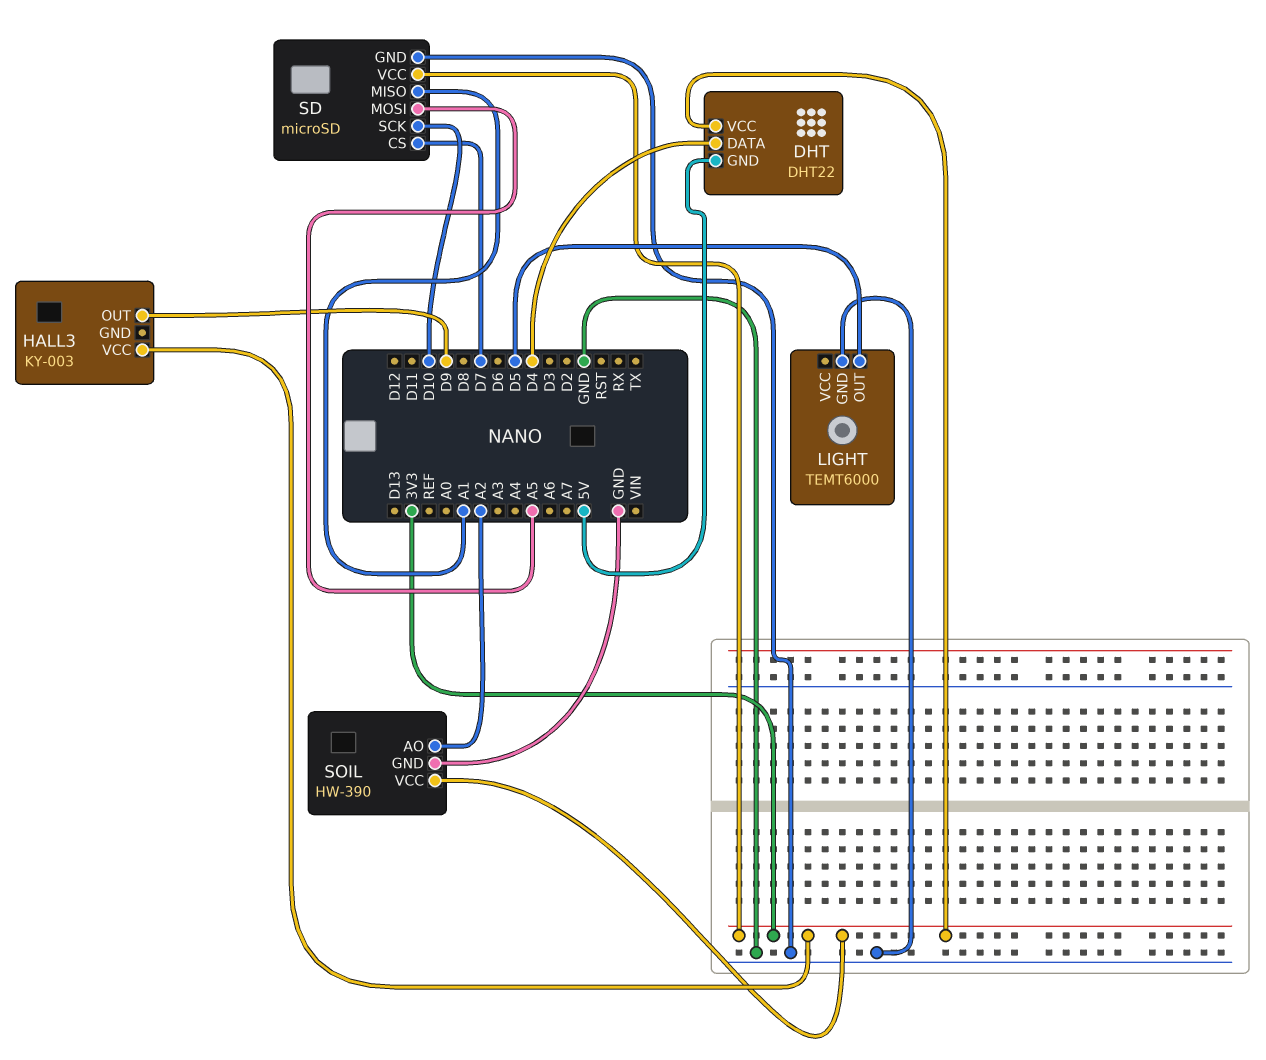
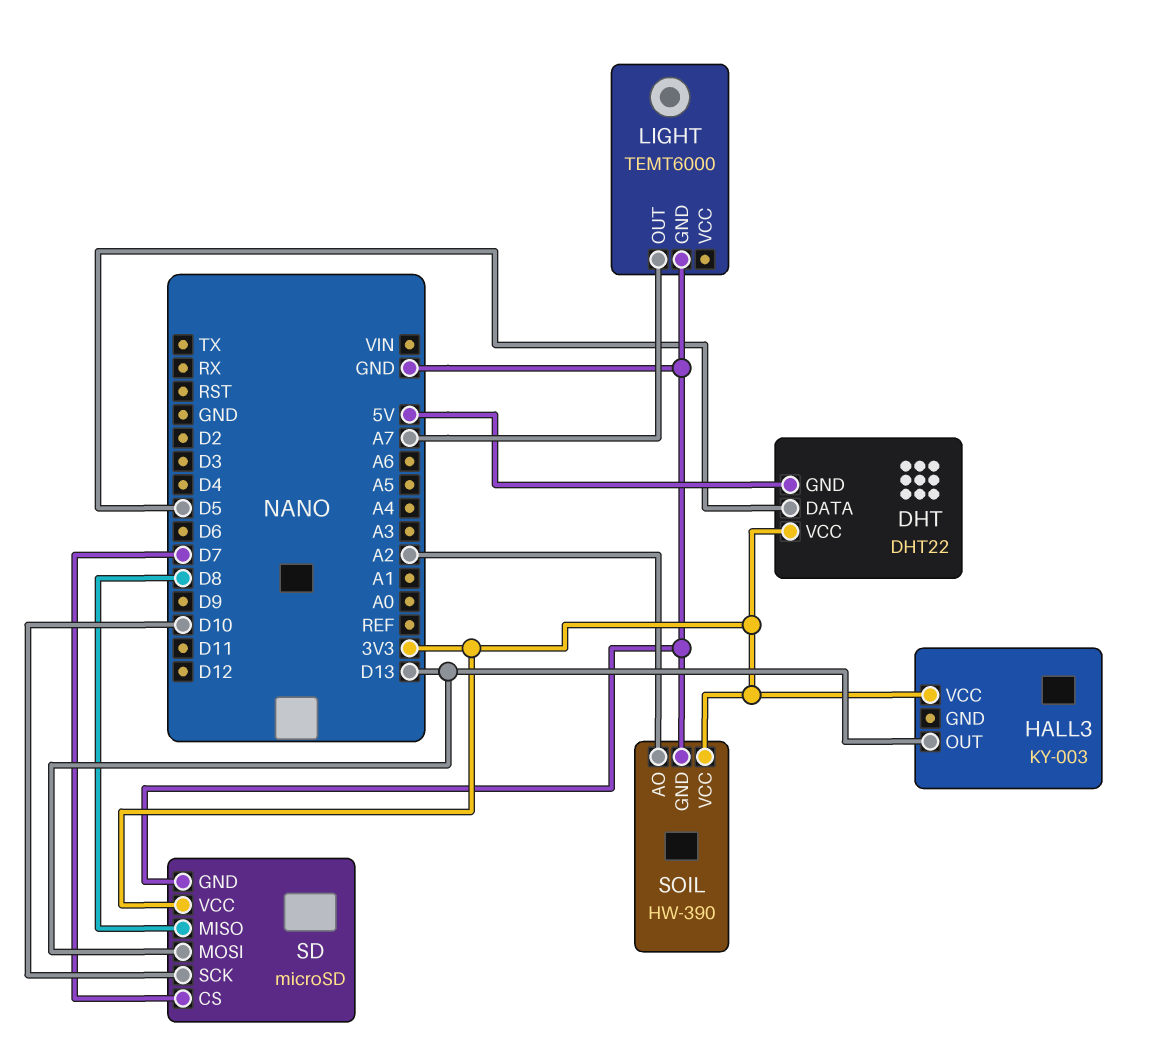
DHT pin DATA: D4 -> D5
HALL3 pin OUT: D9 -> D13
LIGHT pin OUT: D5 -> A7
SD pin MISO: A1 -> D8
SD pin MOSI: A5 -> D13

